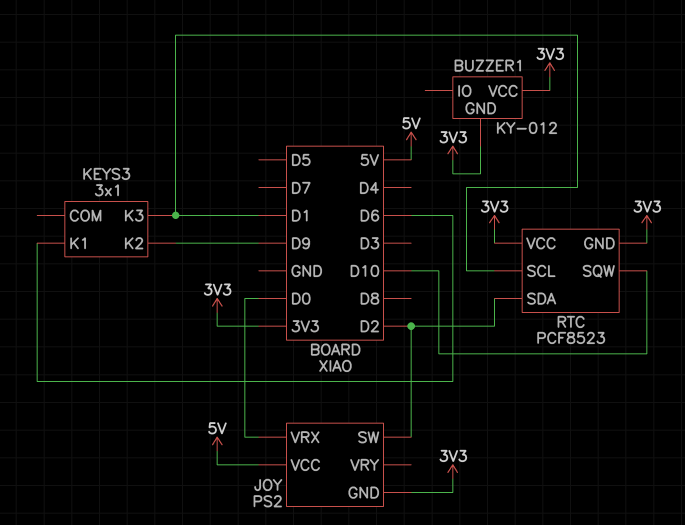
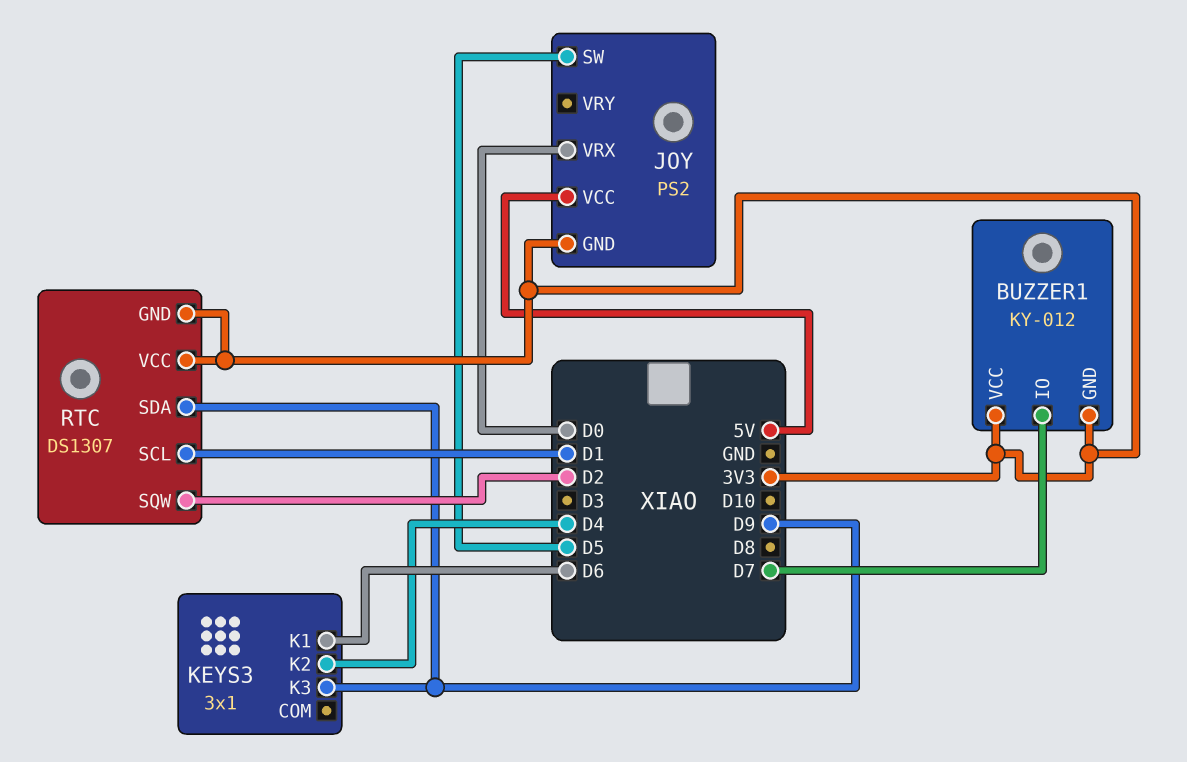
BUZZER1 pin IO: none -> D7
JOY pin SW: D2 -> D5
KEYS3 pin K2: D9 -> D4
KEYS3 pin K3: D1 -> D9
RTC: PCF8523 -> DS1307
RTC pin SDA: D2 -> D9
RTC pin SQW: D10 -> D2

